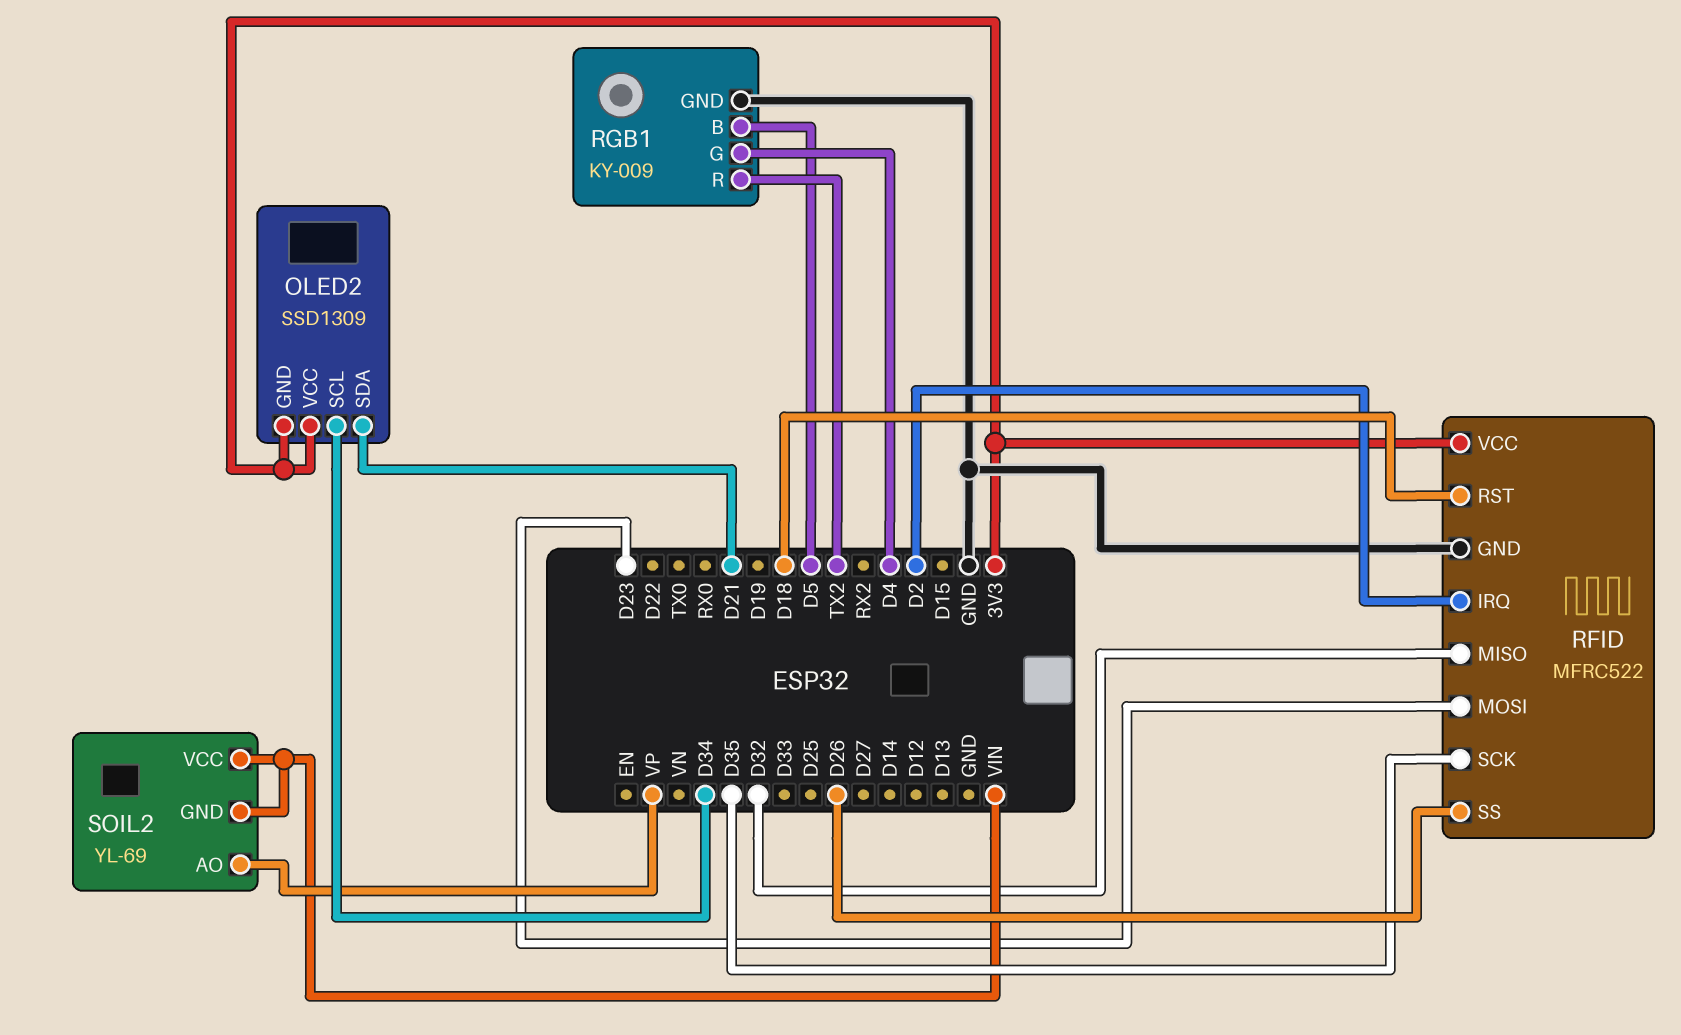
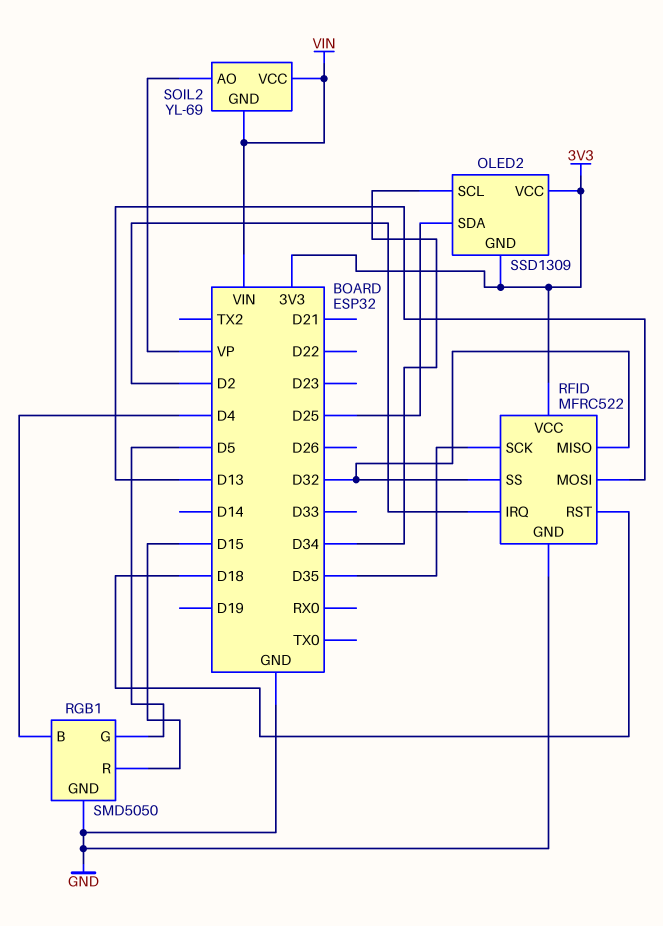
OLED2 pin SDA: D21 -> D25
RFID pin MOSI: D23 -> D13
RFID pin SS: D26 -> D32
RGB1: KY-009 -> SMD5050
RGB1 pin B: D5 -> D4
RGB1 pin G: D4 -> D5
RGB1 pin R: TX2 -> D15

